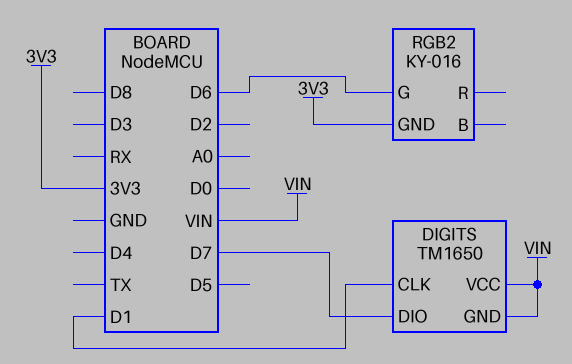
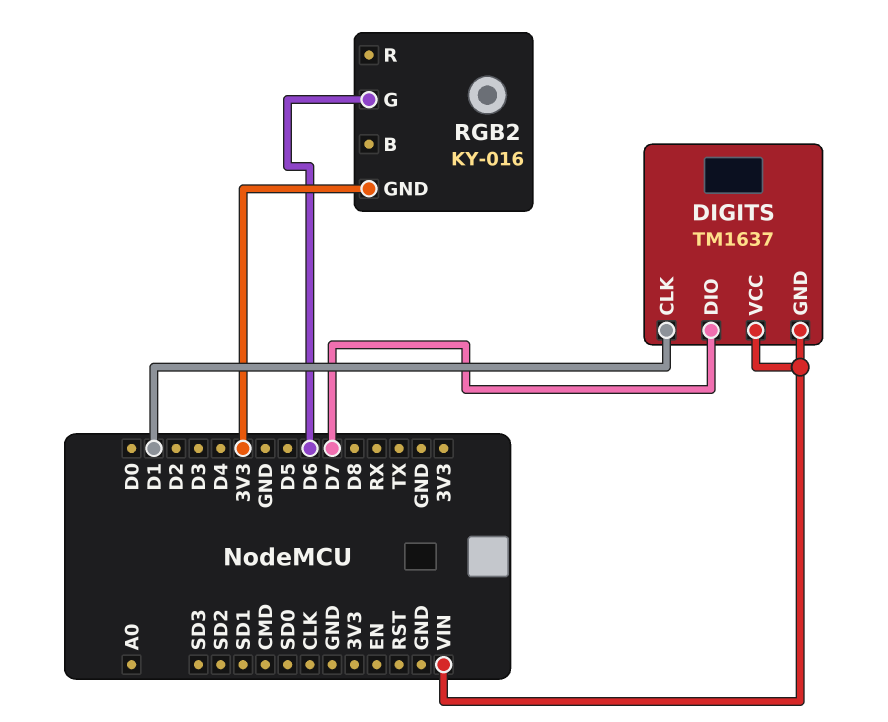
DIGITS: TM1650 -> TM1637

